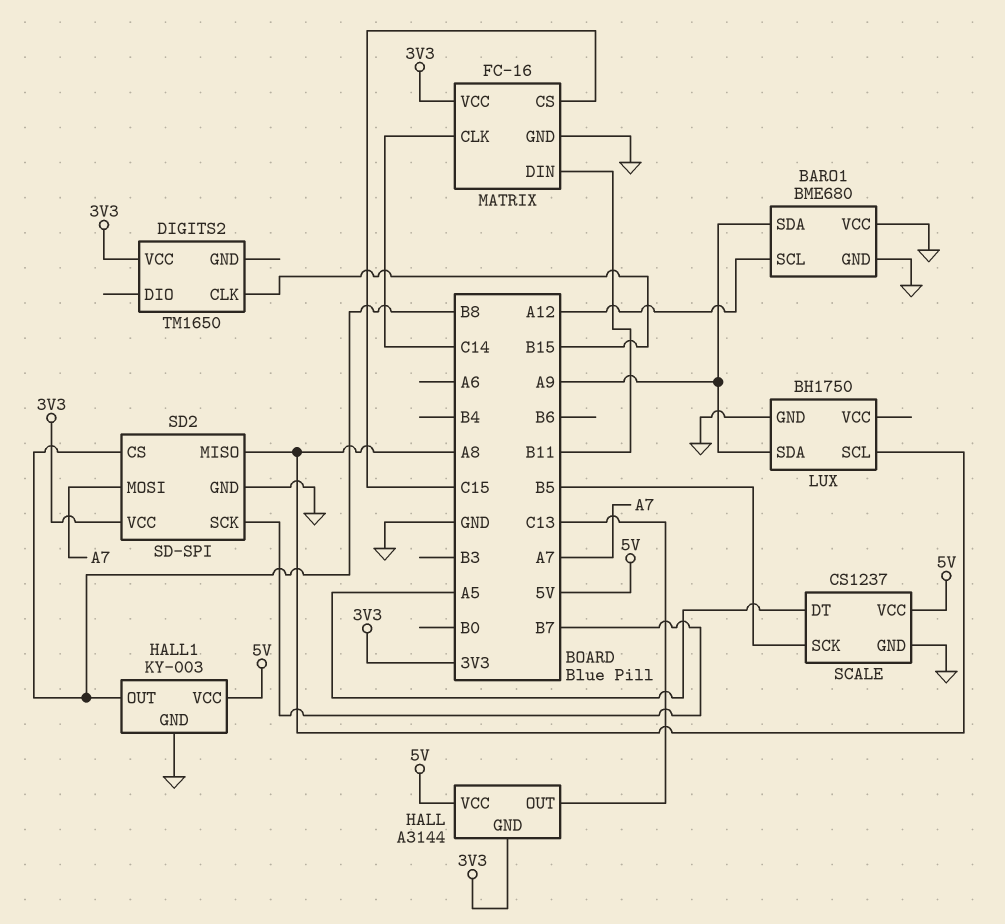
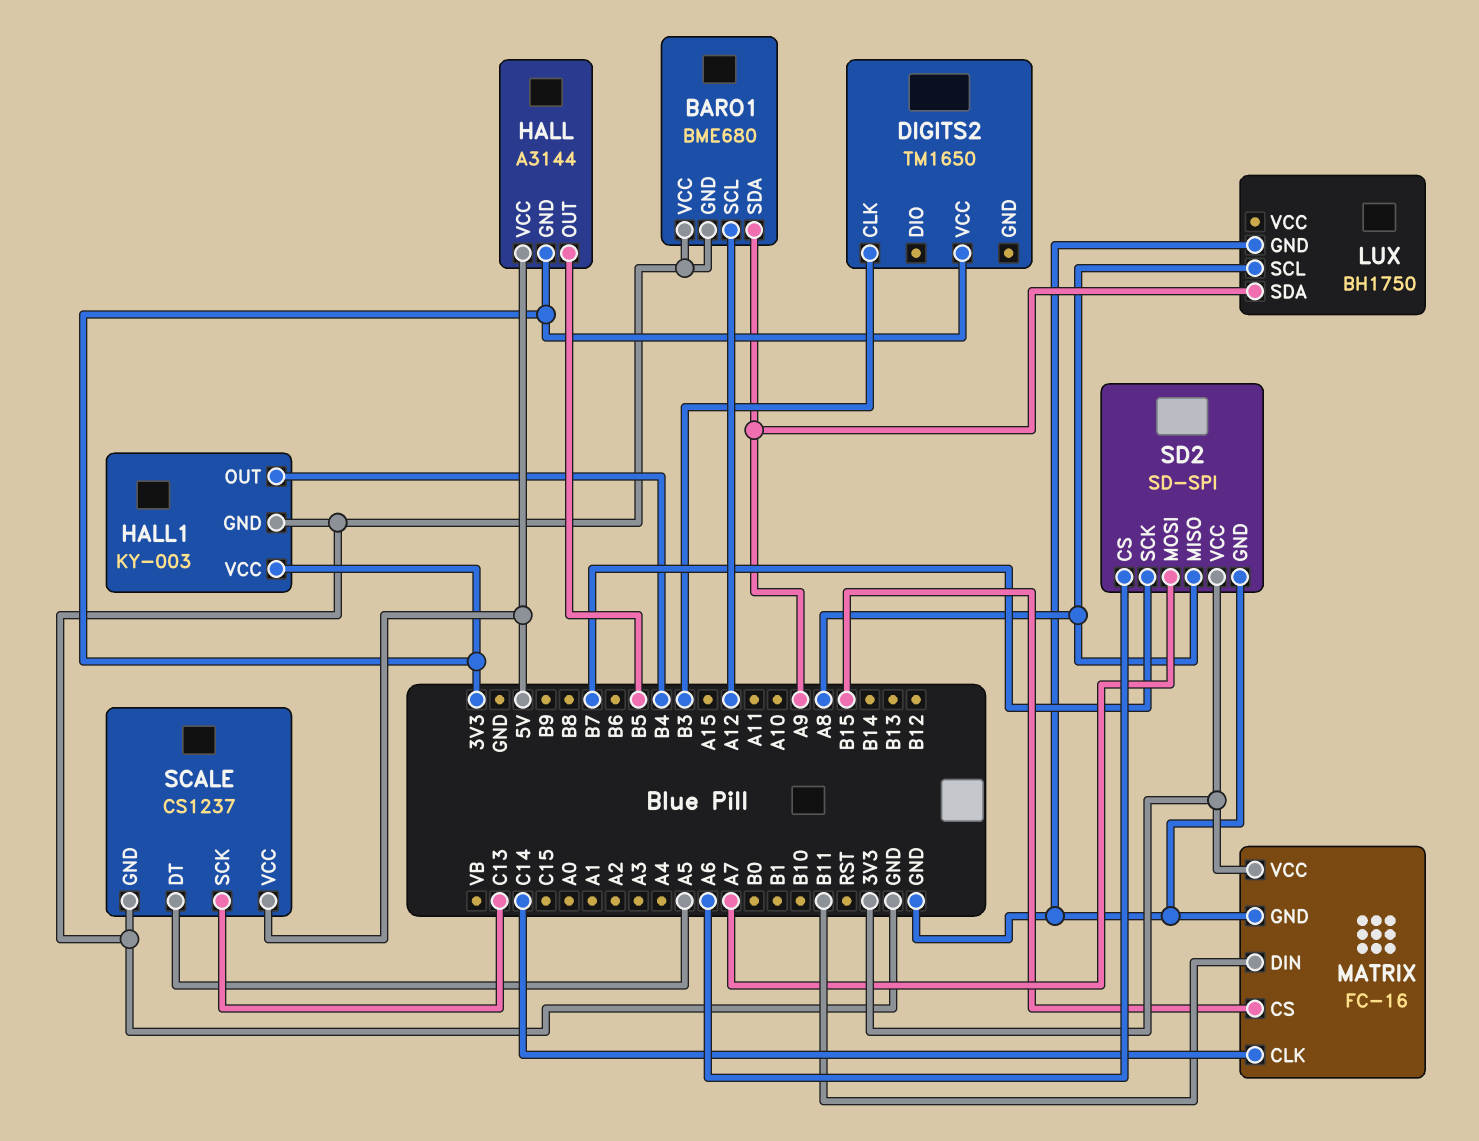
DIGITS2 pin CLK: B15 -> B3
HALL pin OUT: C13 -> B5
HALL1 pin OUT: B8 -> B4
HALL1 pin VCC: 5V -> 3V3
MATRIX pin CS: C15 -> B15
SCALE pin SCK: B5 -> C13
SD2 pin CS: B8 -> A6

